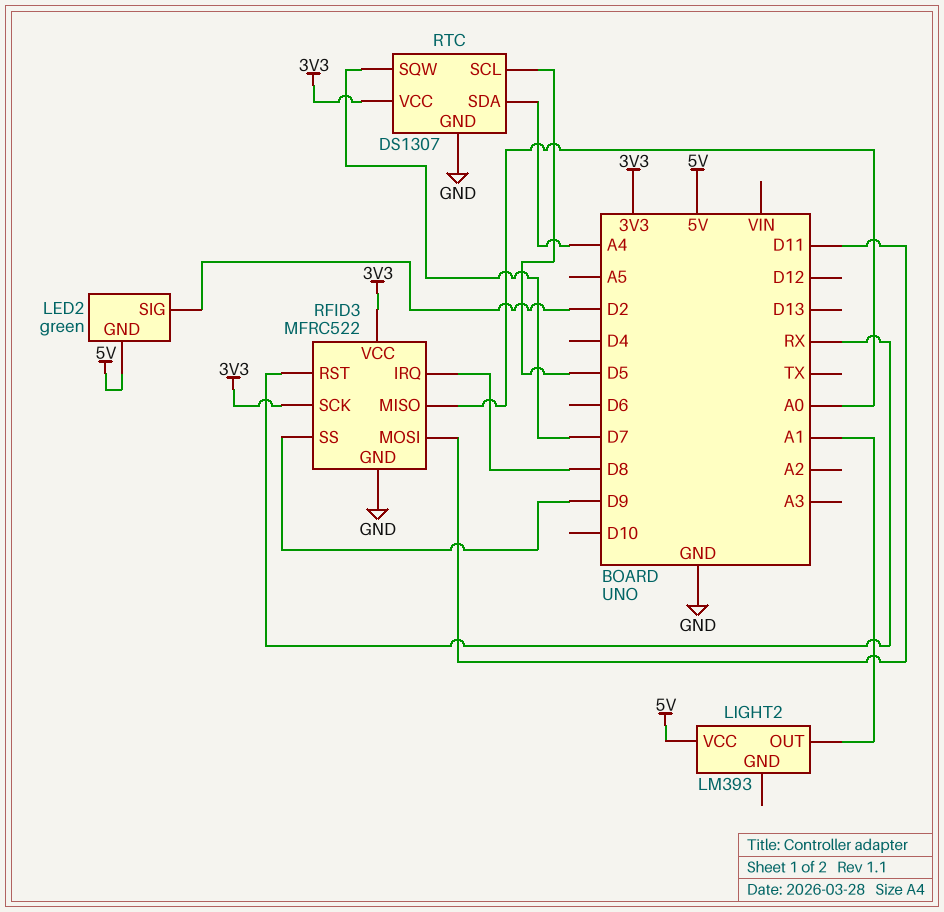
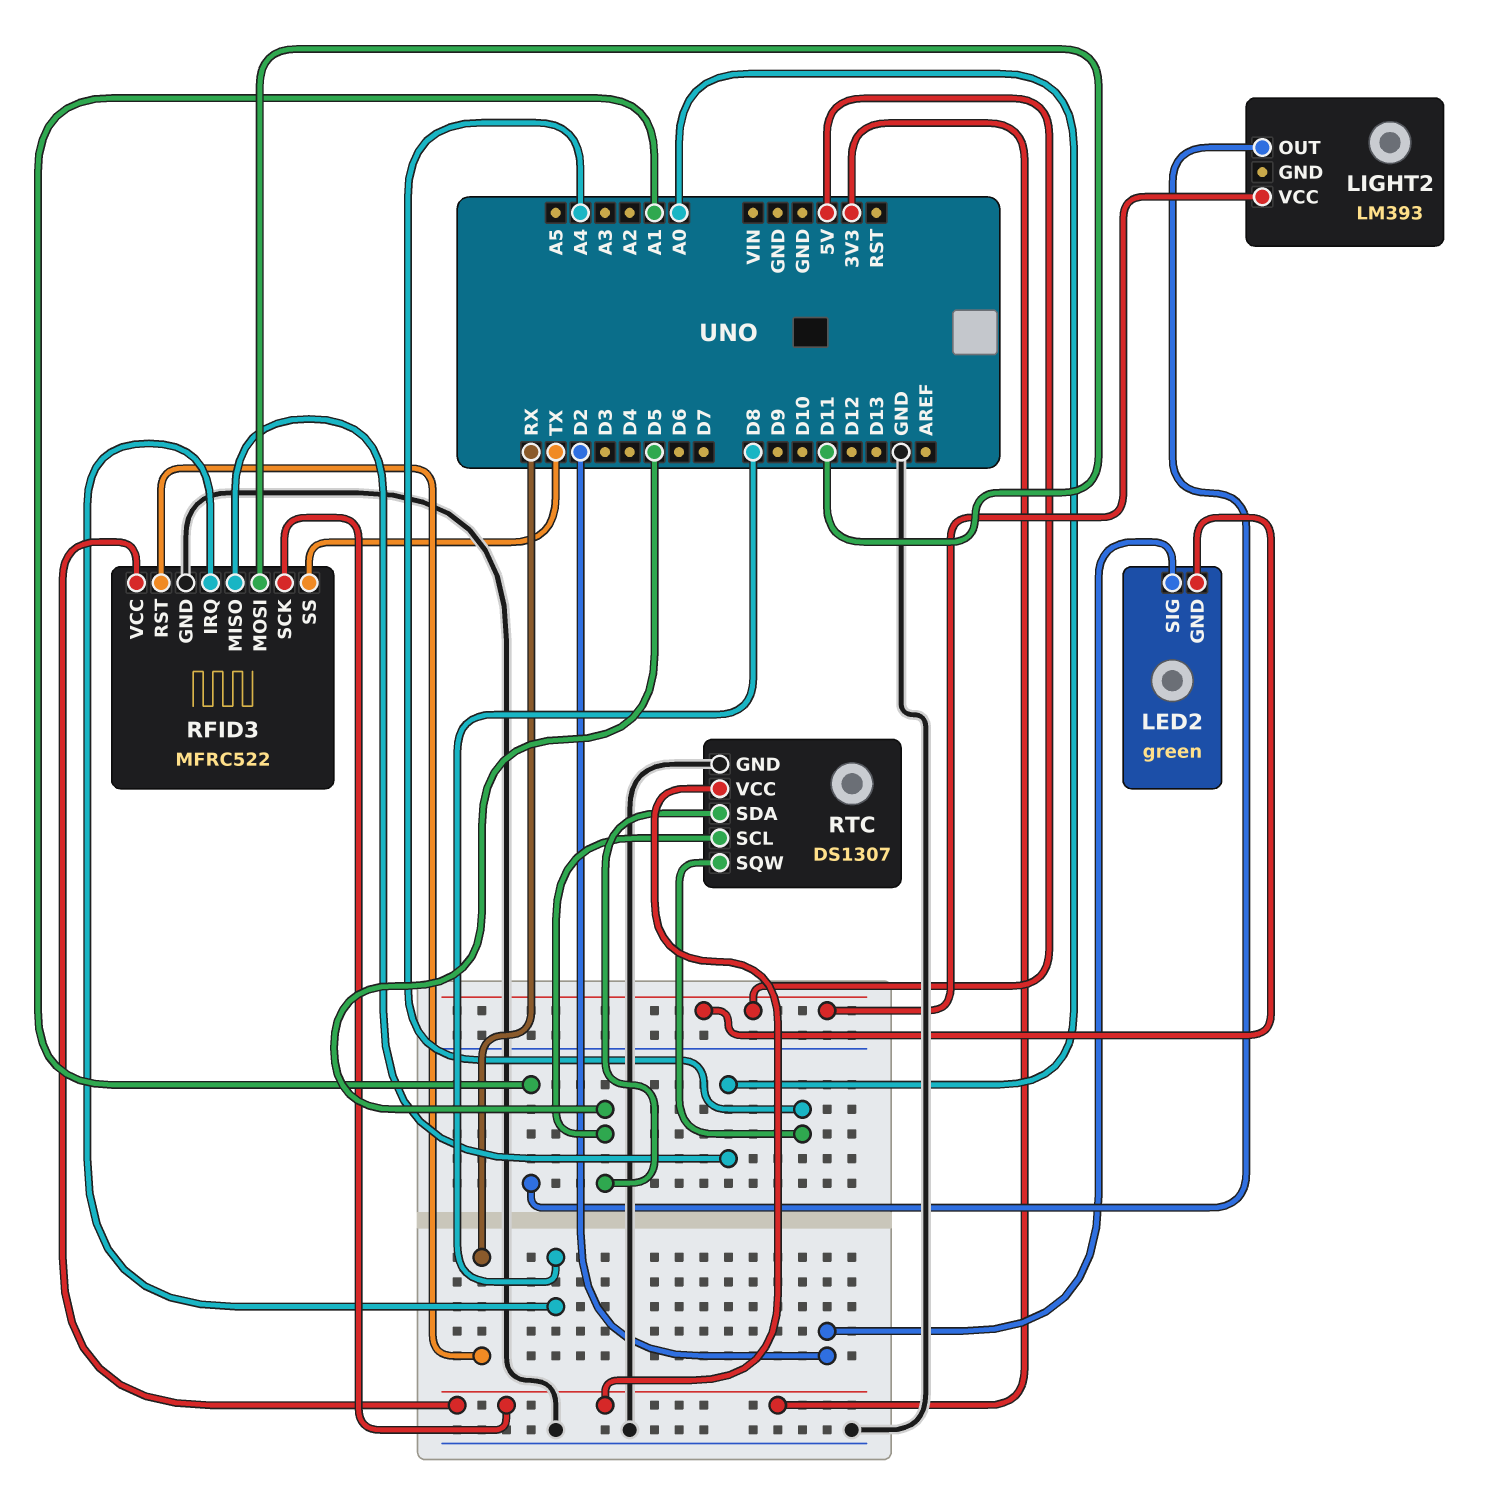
RFID3 pin SS: D9 -> TX
RTC pin SDA: A4 -> D5
RTC pin SQW: D7 -> A4

